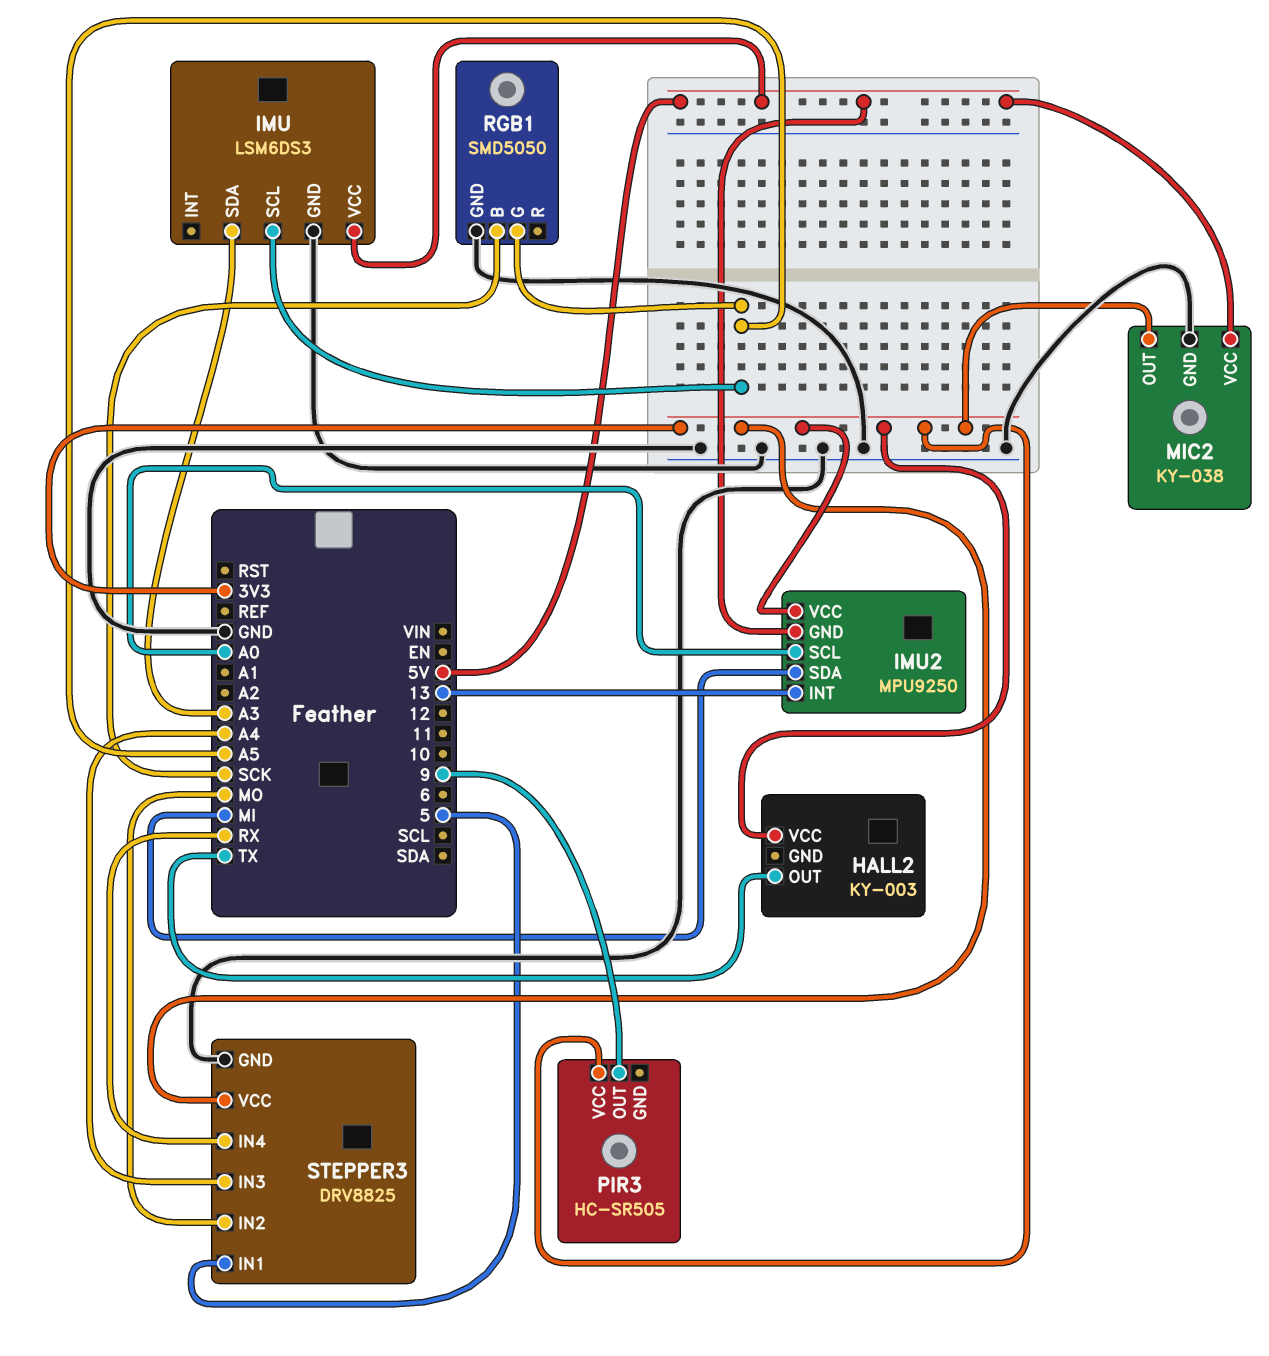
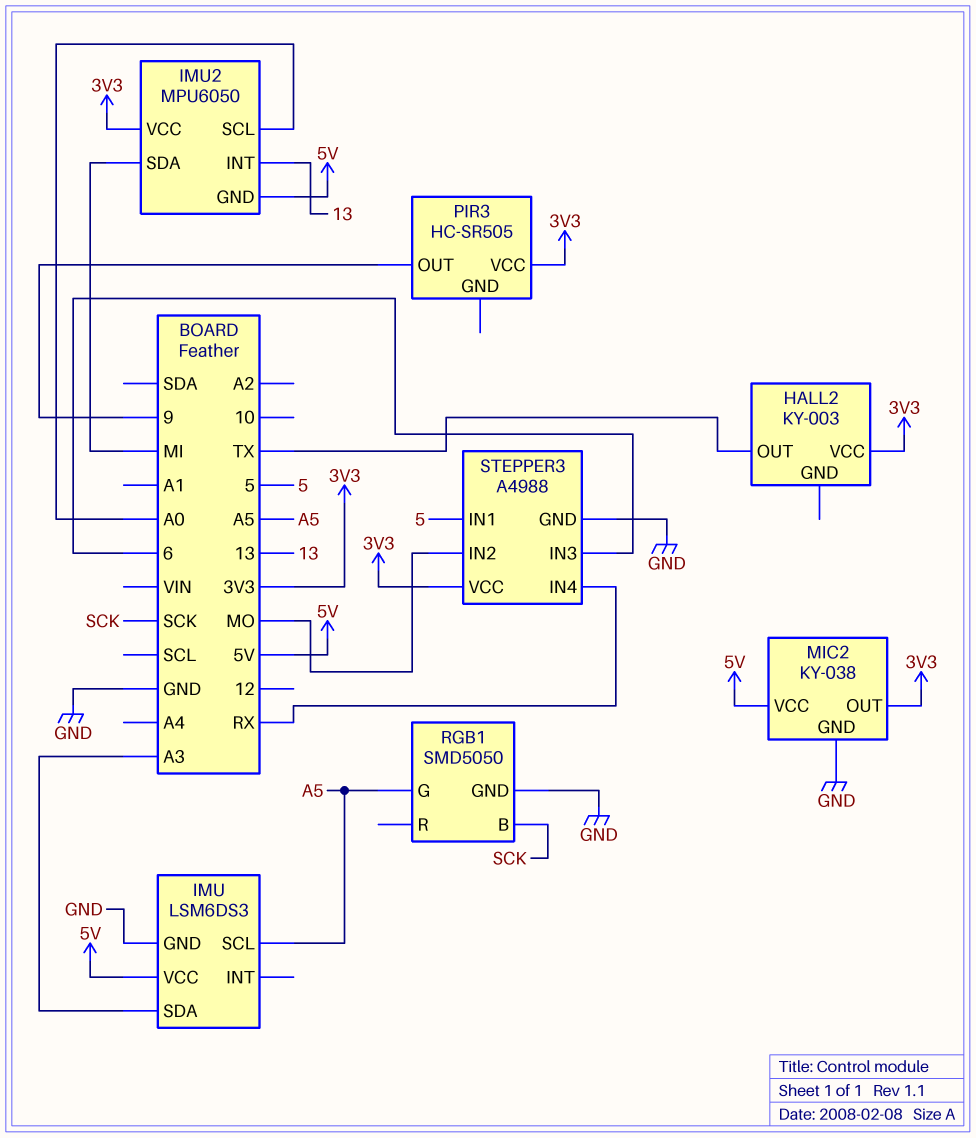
IMU2: MPU9250 -> MPU6050
STEPPER3: DRV8825 -> A4988
STEPPER3 pin IN3: A4 -> 6

